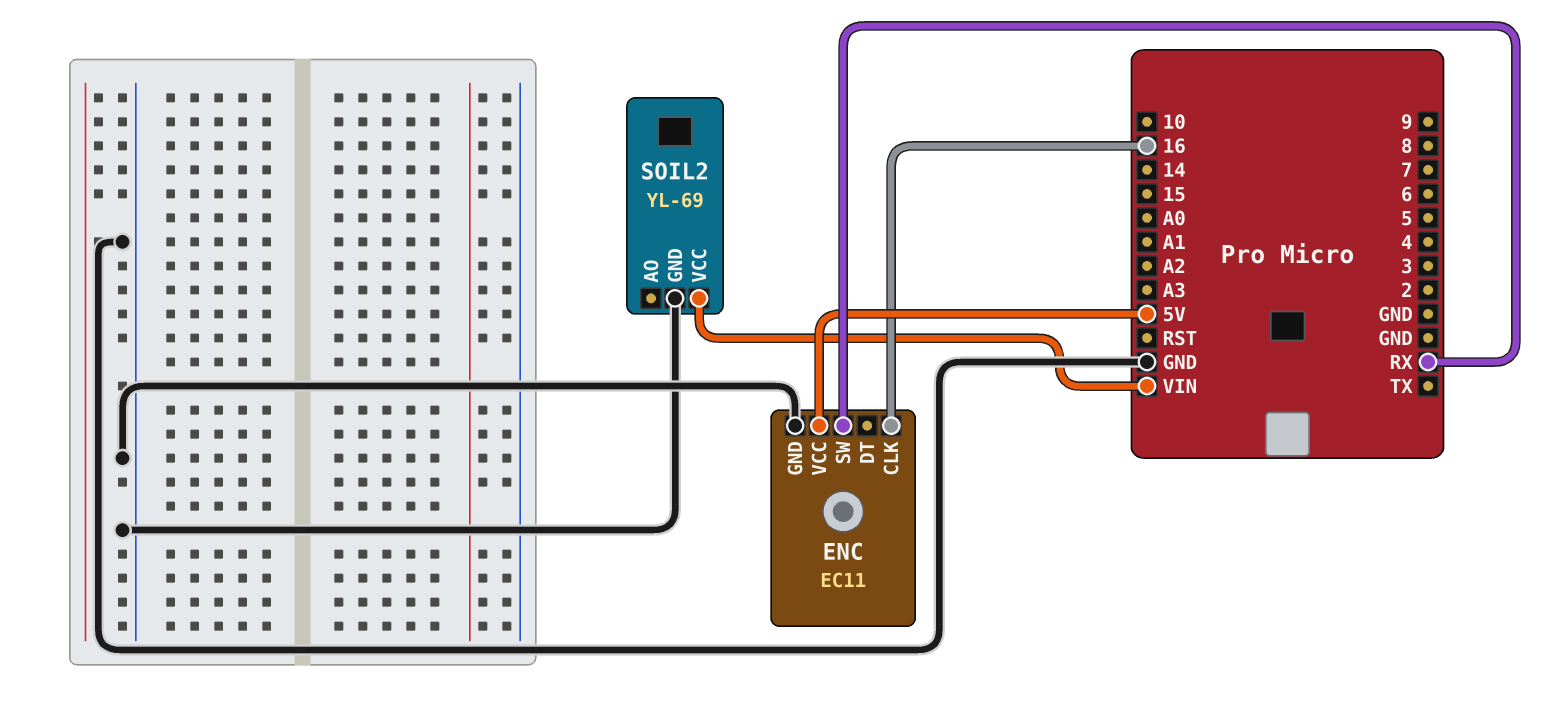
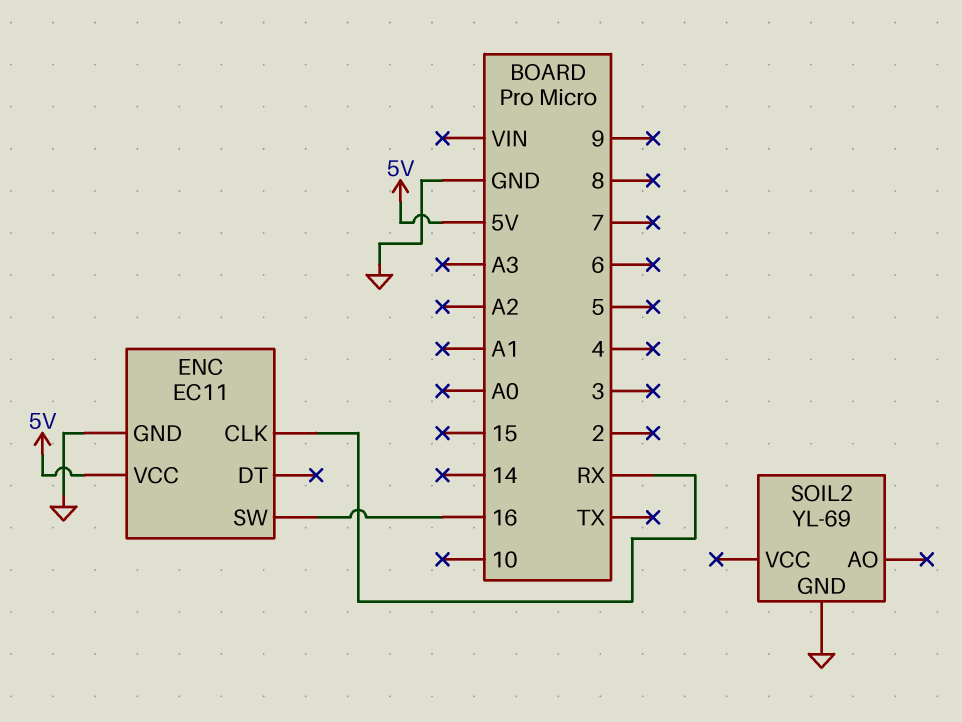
ENC pin CLK: 16 -> RX
ENC pin SW: RX -> 16
SOIL2 pin VCC: VIN -> none

